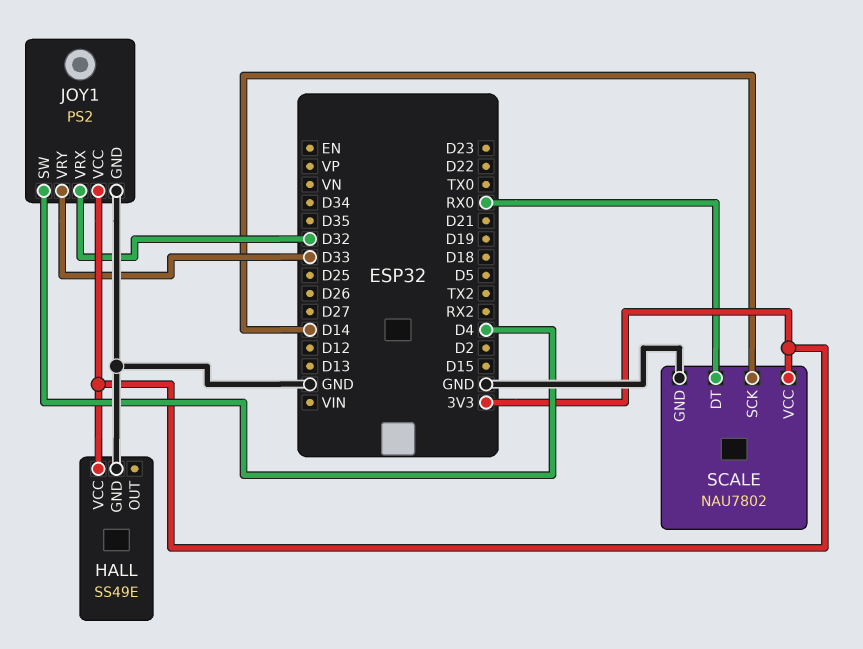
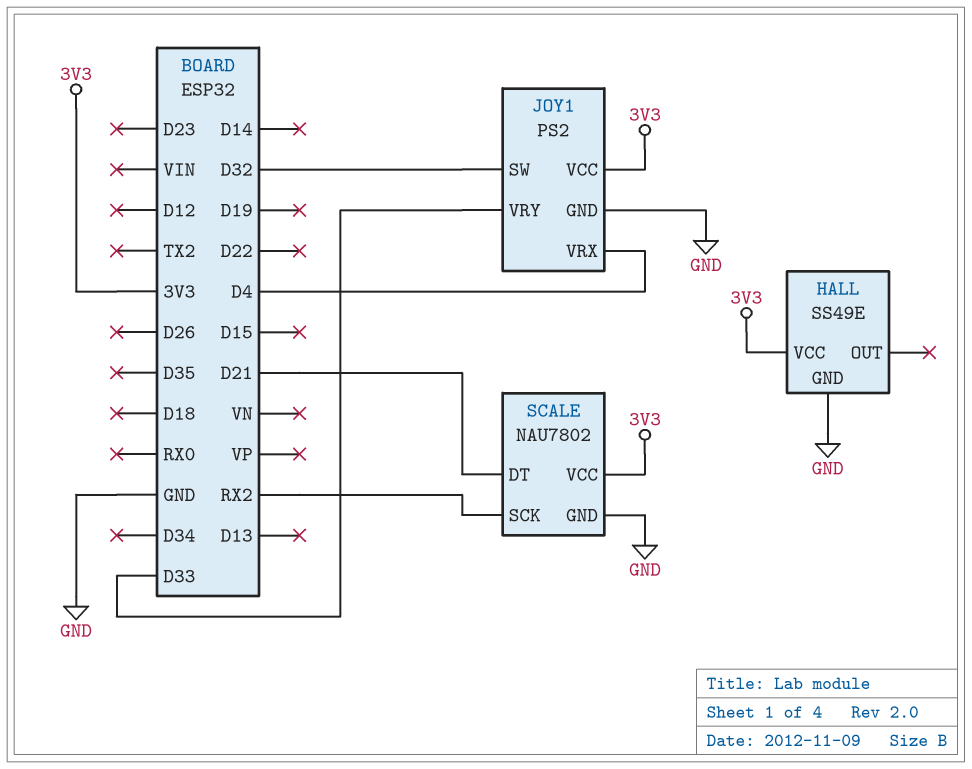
JOY1 pin SW: D4 -> D32
JOY1 pin VRX: D32 -> D4
SCALE pin DT: RX0 -> D21
SCALE pin SCK: D14 -> RX2

